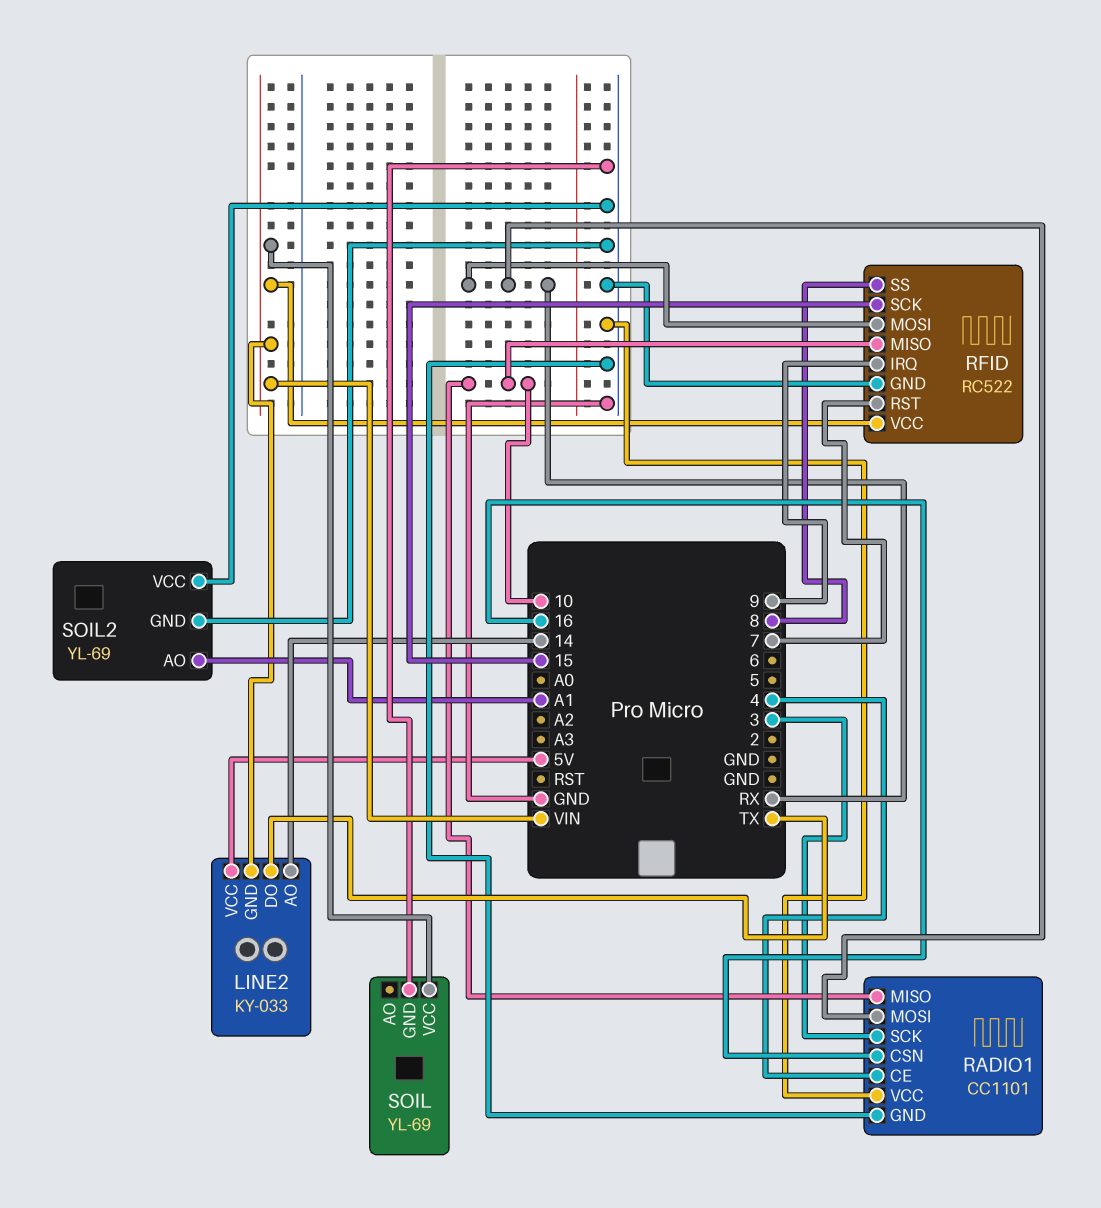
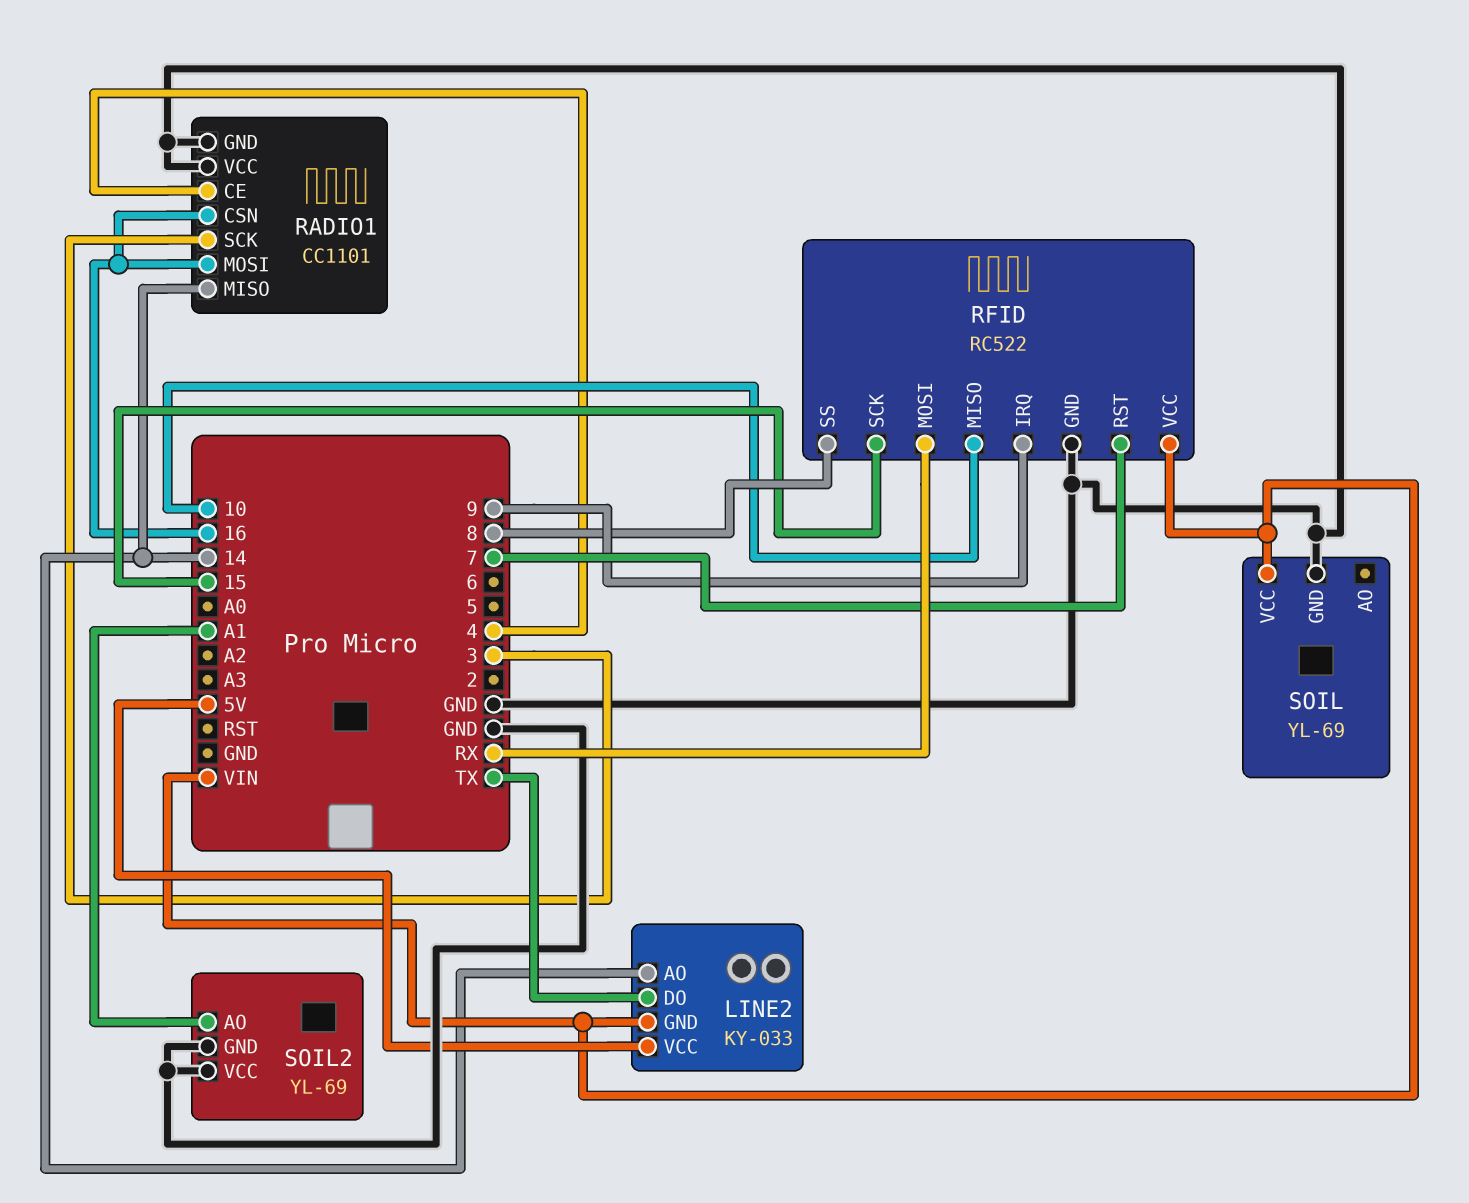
RADIO1 pin MISO: 10 -> 14
RADIO1 pin MOSI: RX -> 16

